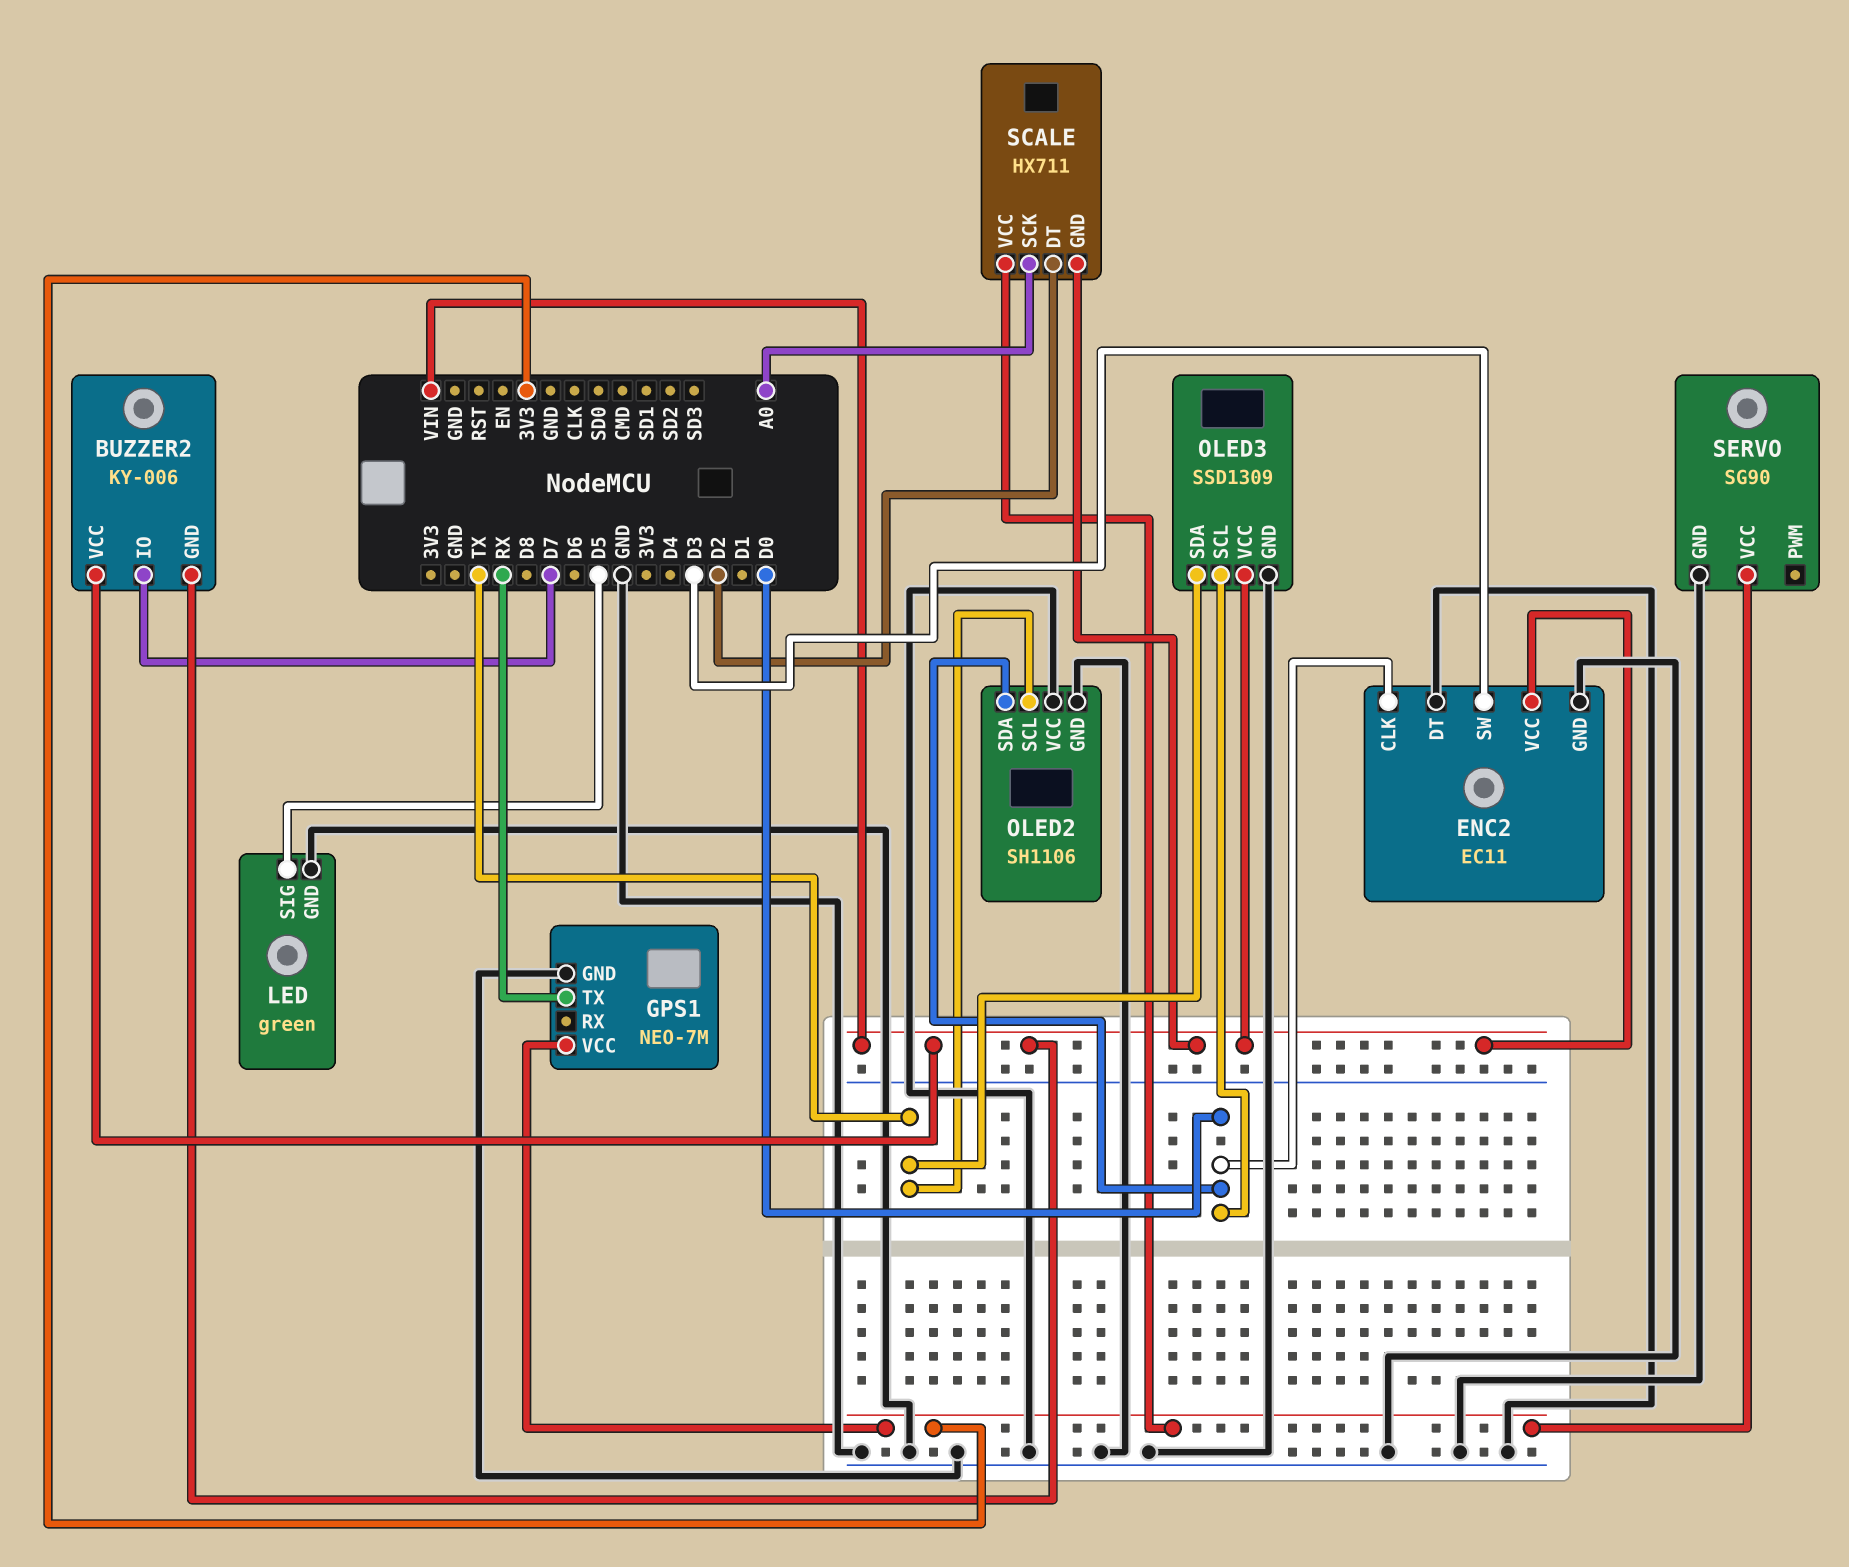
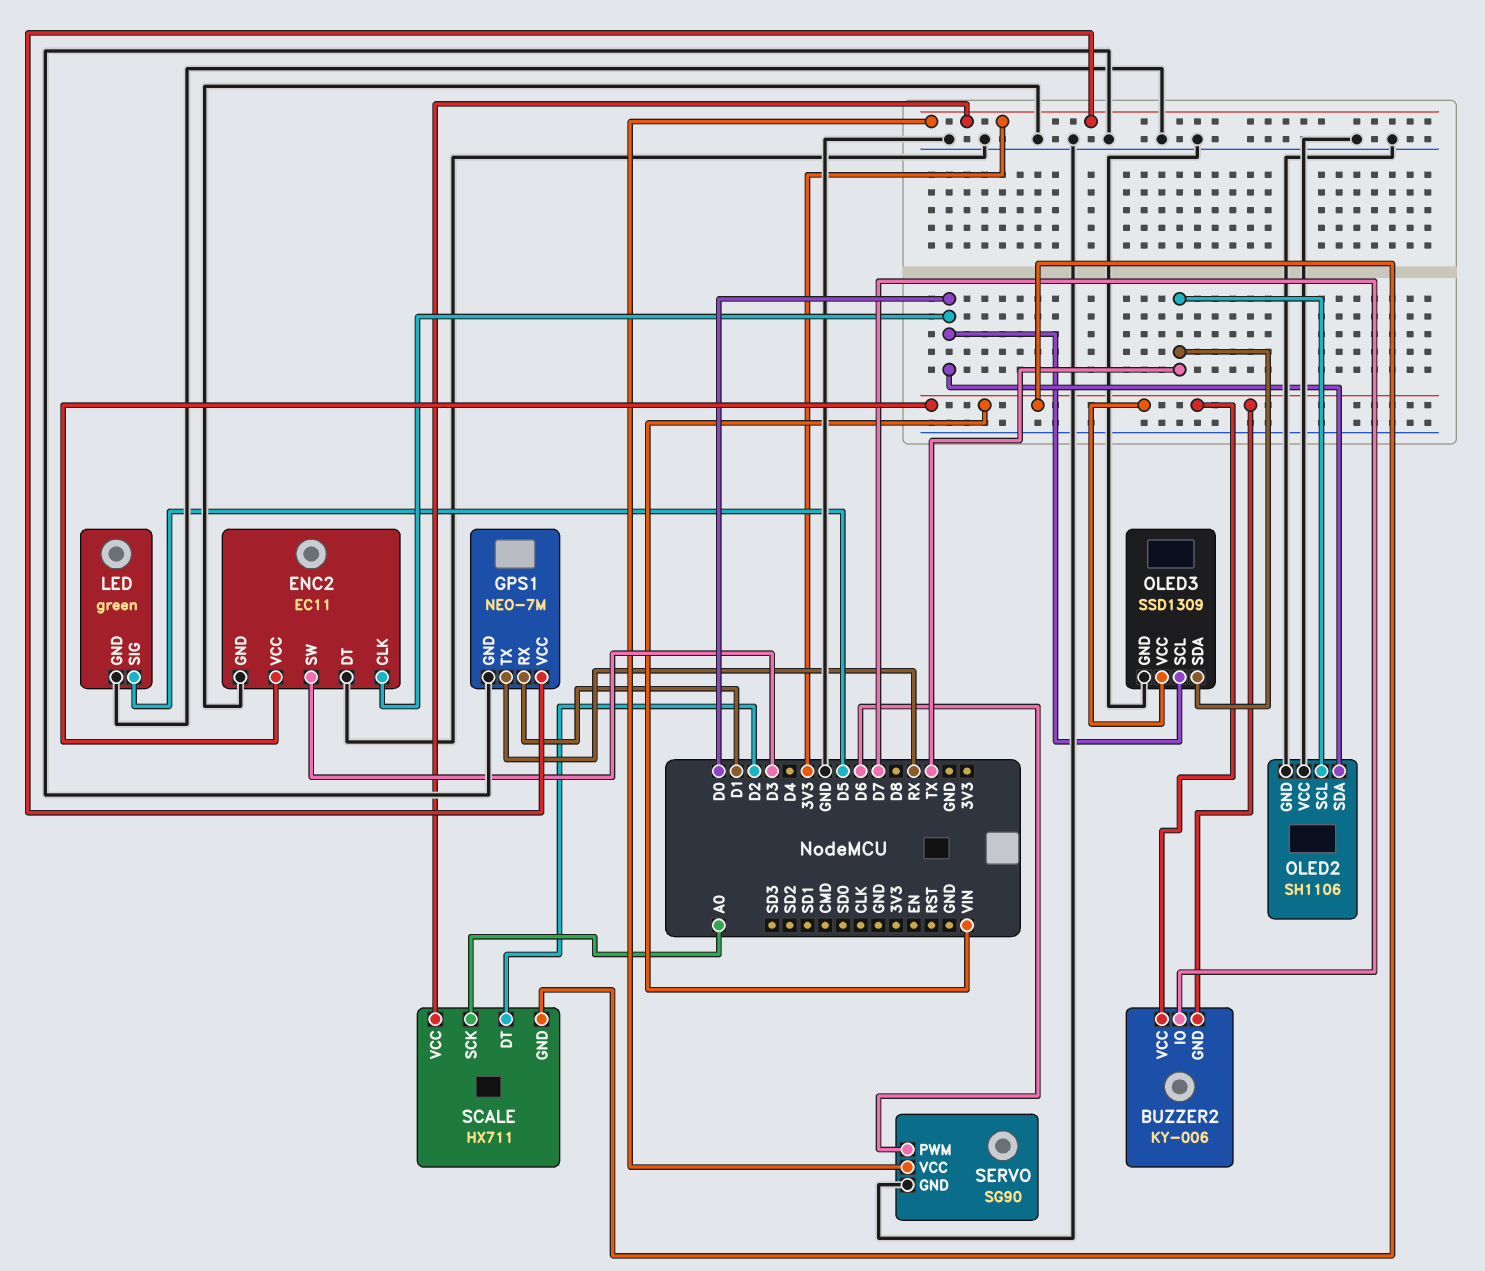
GPS1 pin RX: none -> D1
SERVO pin PWM: none -> D6

